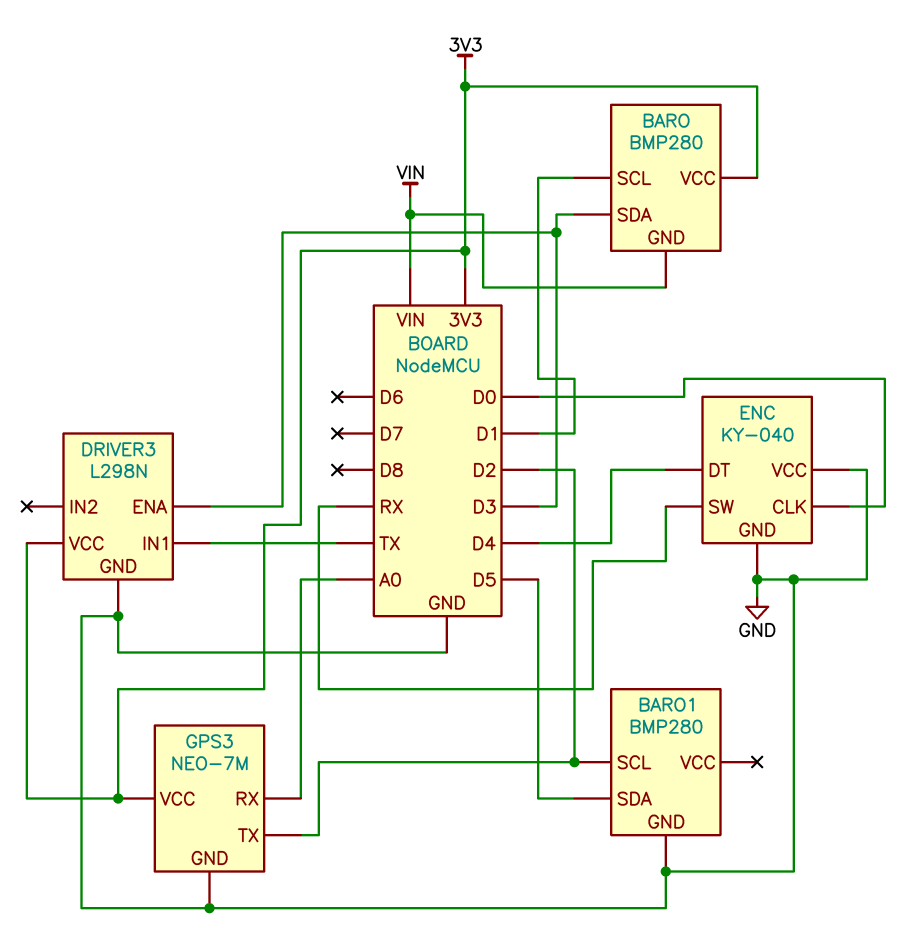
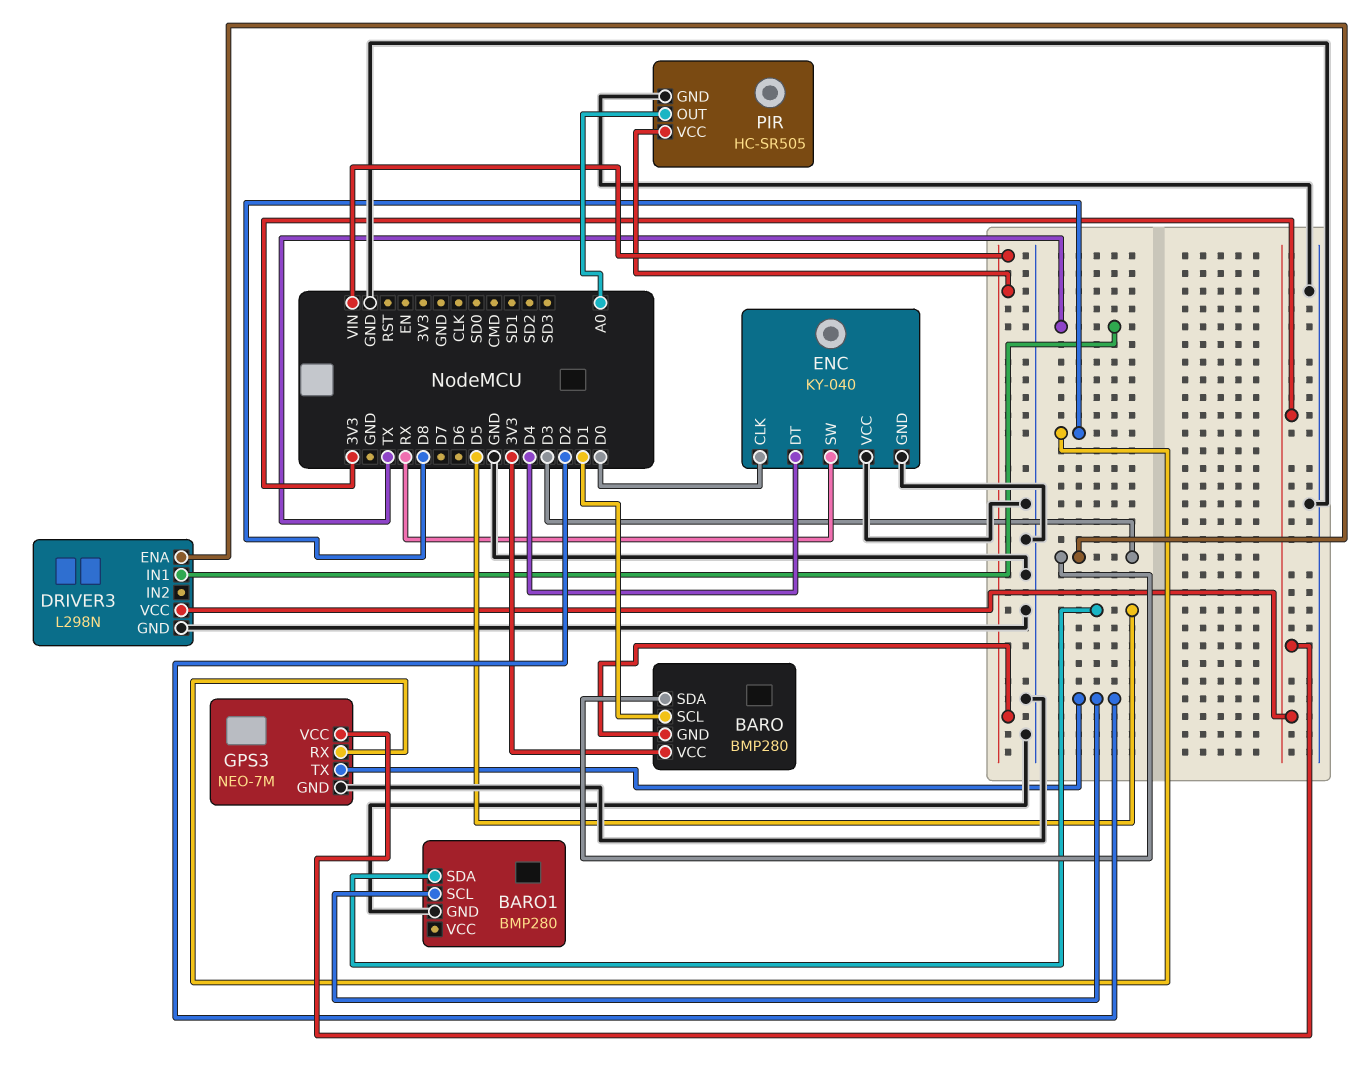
GPS3 pin RX: A0 -> D8
PIR: none -> HC-SR505
PIR pin GND: none -> GND
PIR pin OUT: none -> A0
PIR pin VCC: none -> VIN

